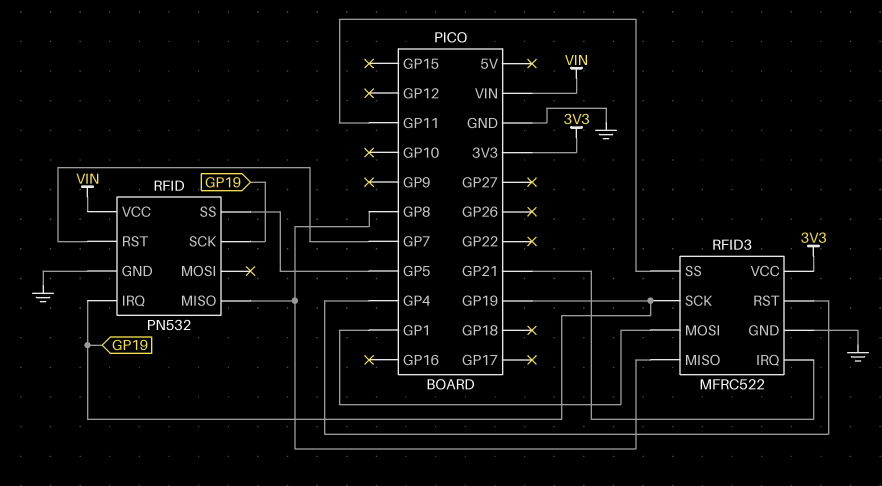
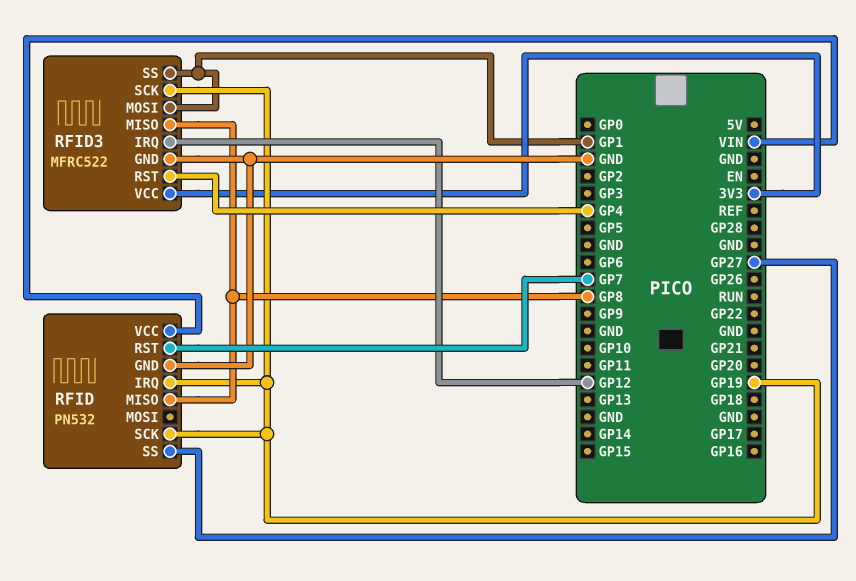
RFID pin SS: GP5 -> GP27
RFID3 pin IRQ: GP21 -> GP12
RFID3 pin SS: GP11 -> GP1

